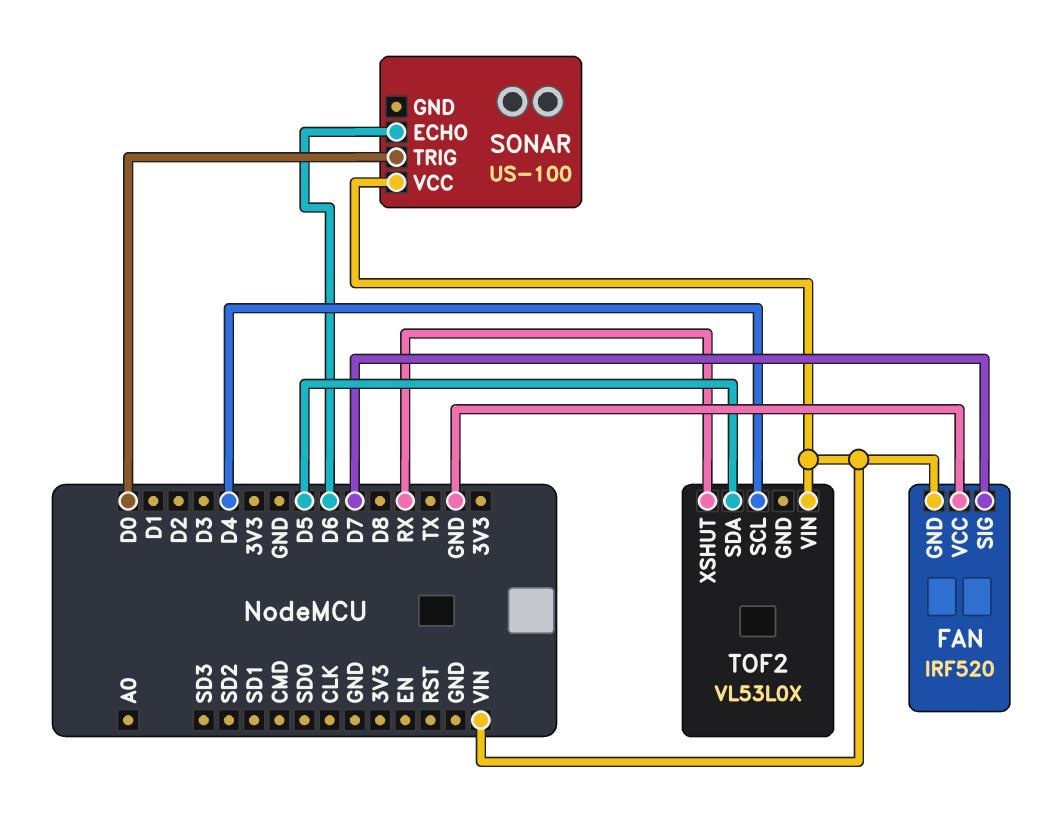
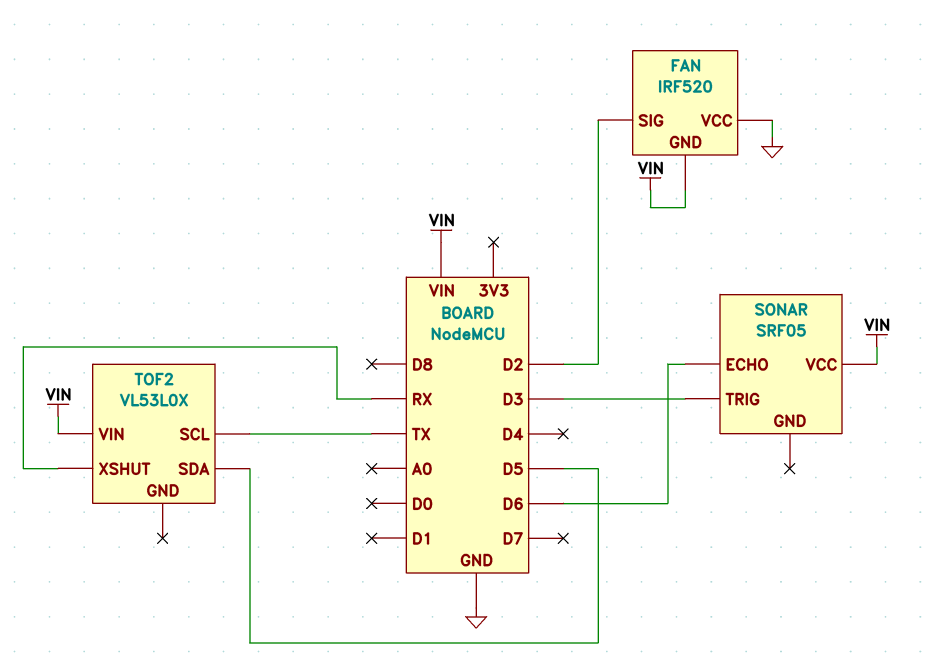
FAN pin SIG: D7 -> D2
SONAR: US-100 -> SRF05
SONAR pin TRIG: D0 -> D3
TOF2 pin SCL: D4 -> TX

